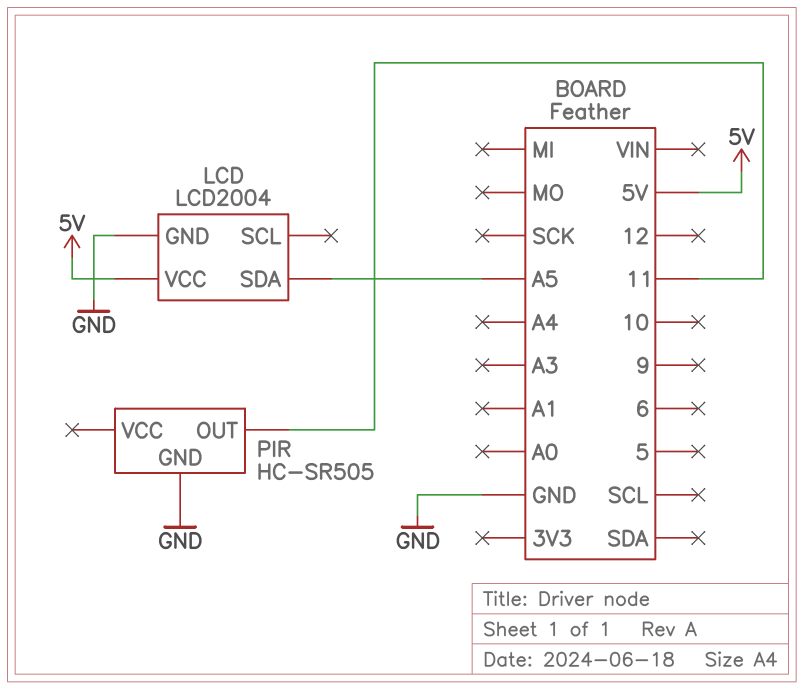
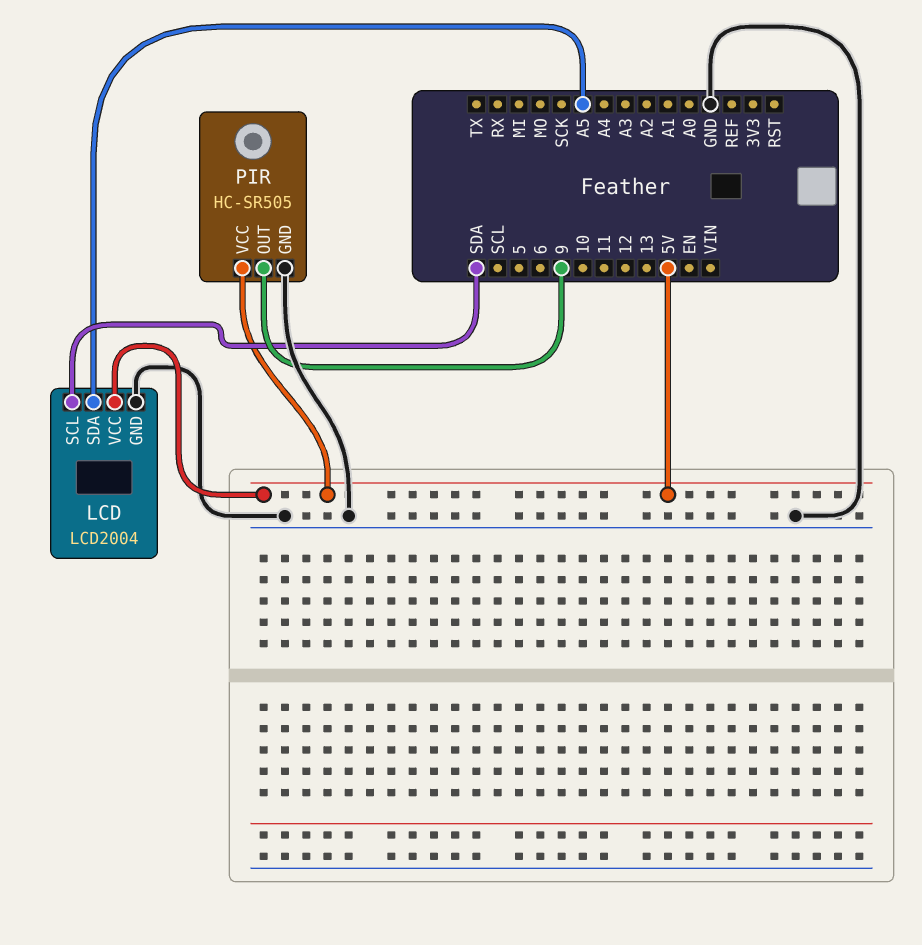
LCD pin SCL: none -> SDA
PIR pin OUT: 11 -> 9
PIR pin VCC: none -> 5V

